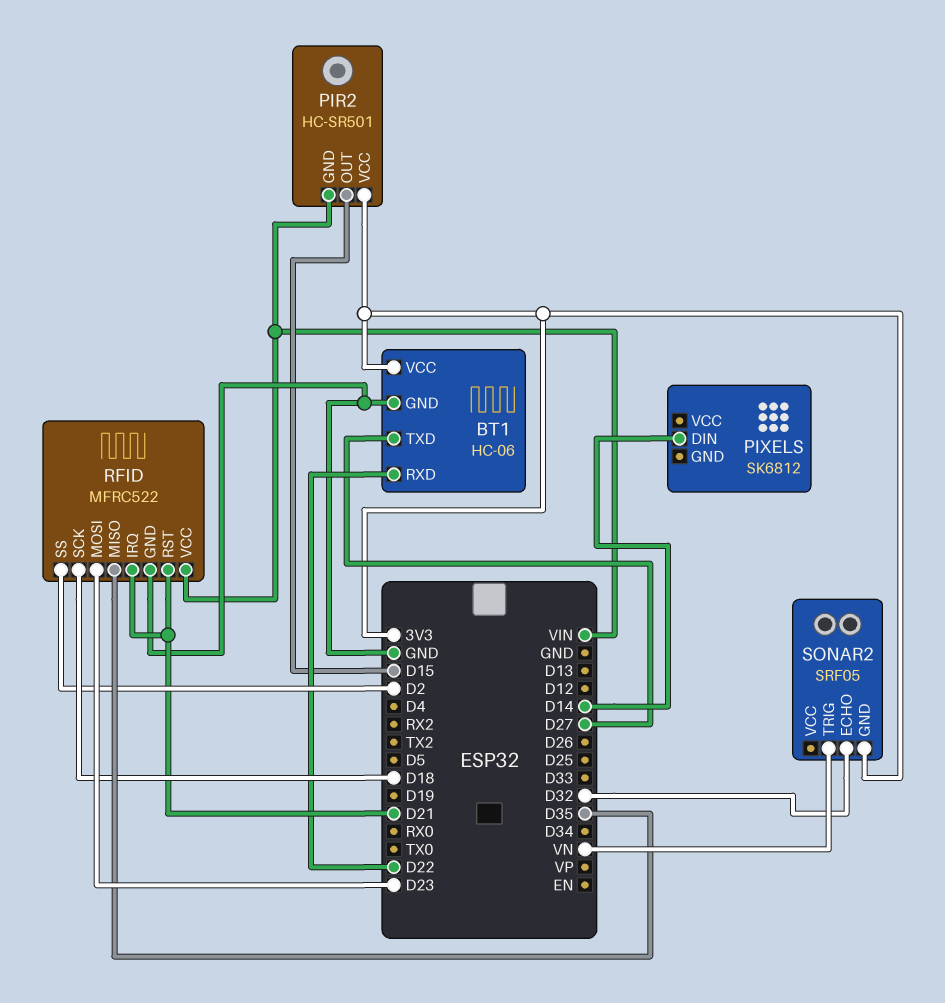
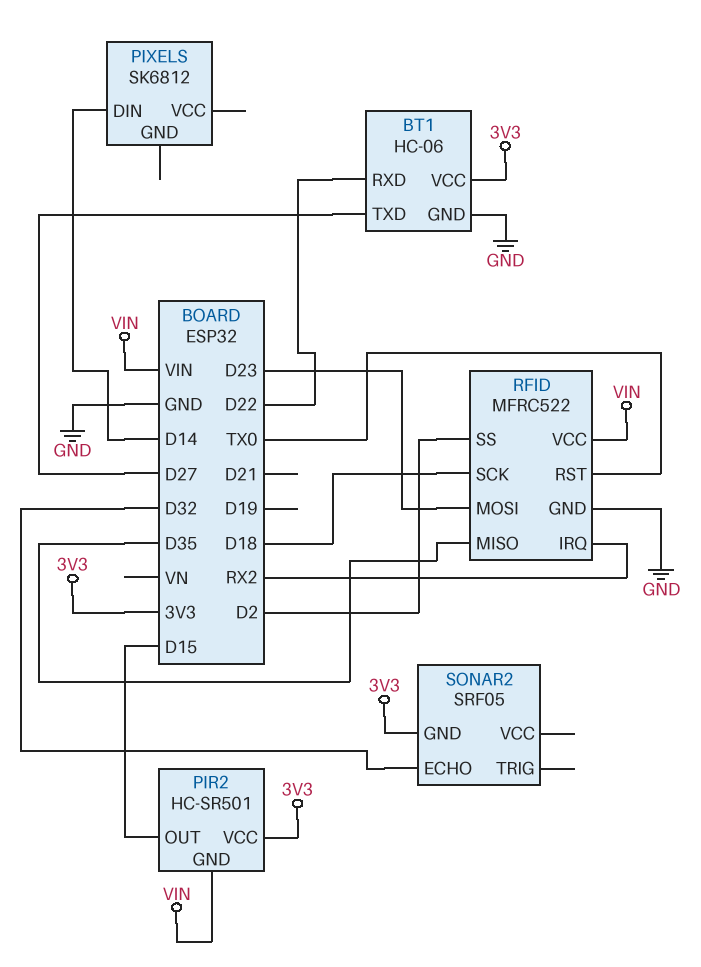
RFID pin IRQ: D21 -> RX2
RFID pin RST: D21 -> TX0
SONAR2 pin TRIG: VN -> none

